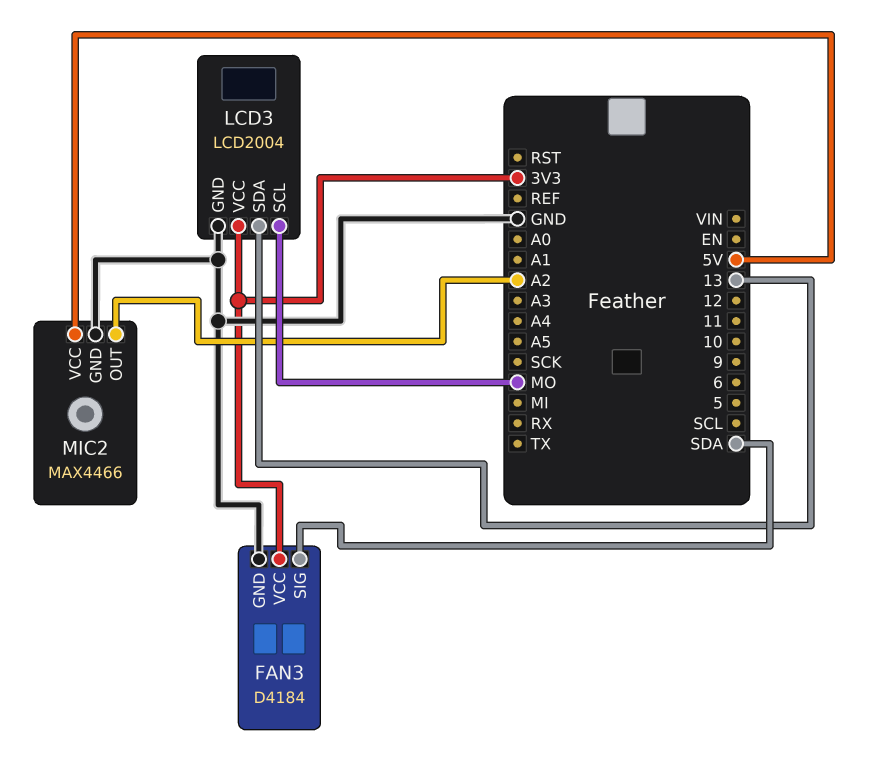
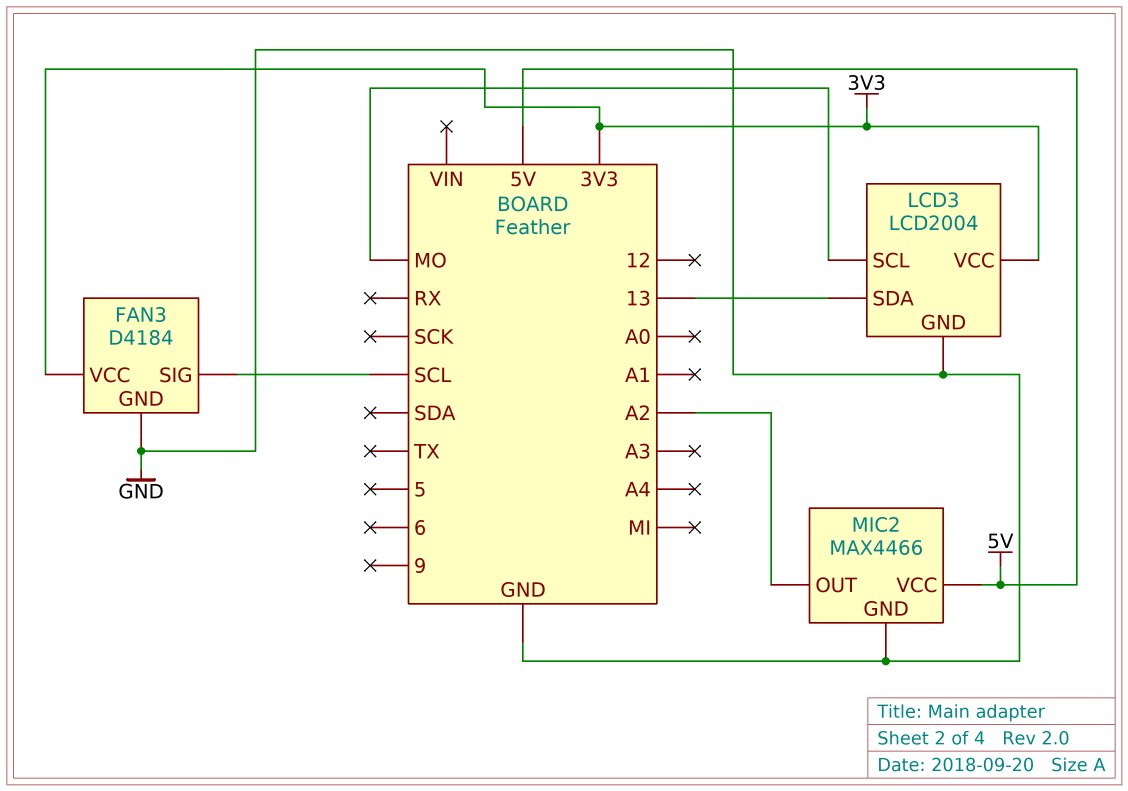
FAN3 pin SIG: SDA -> SCL

